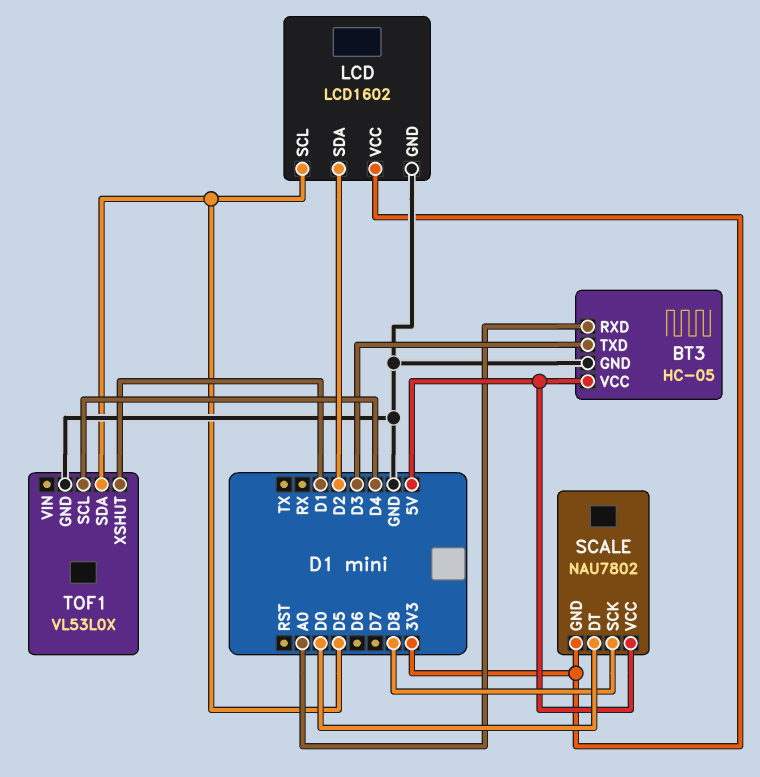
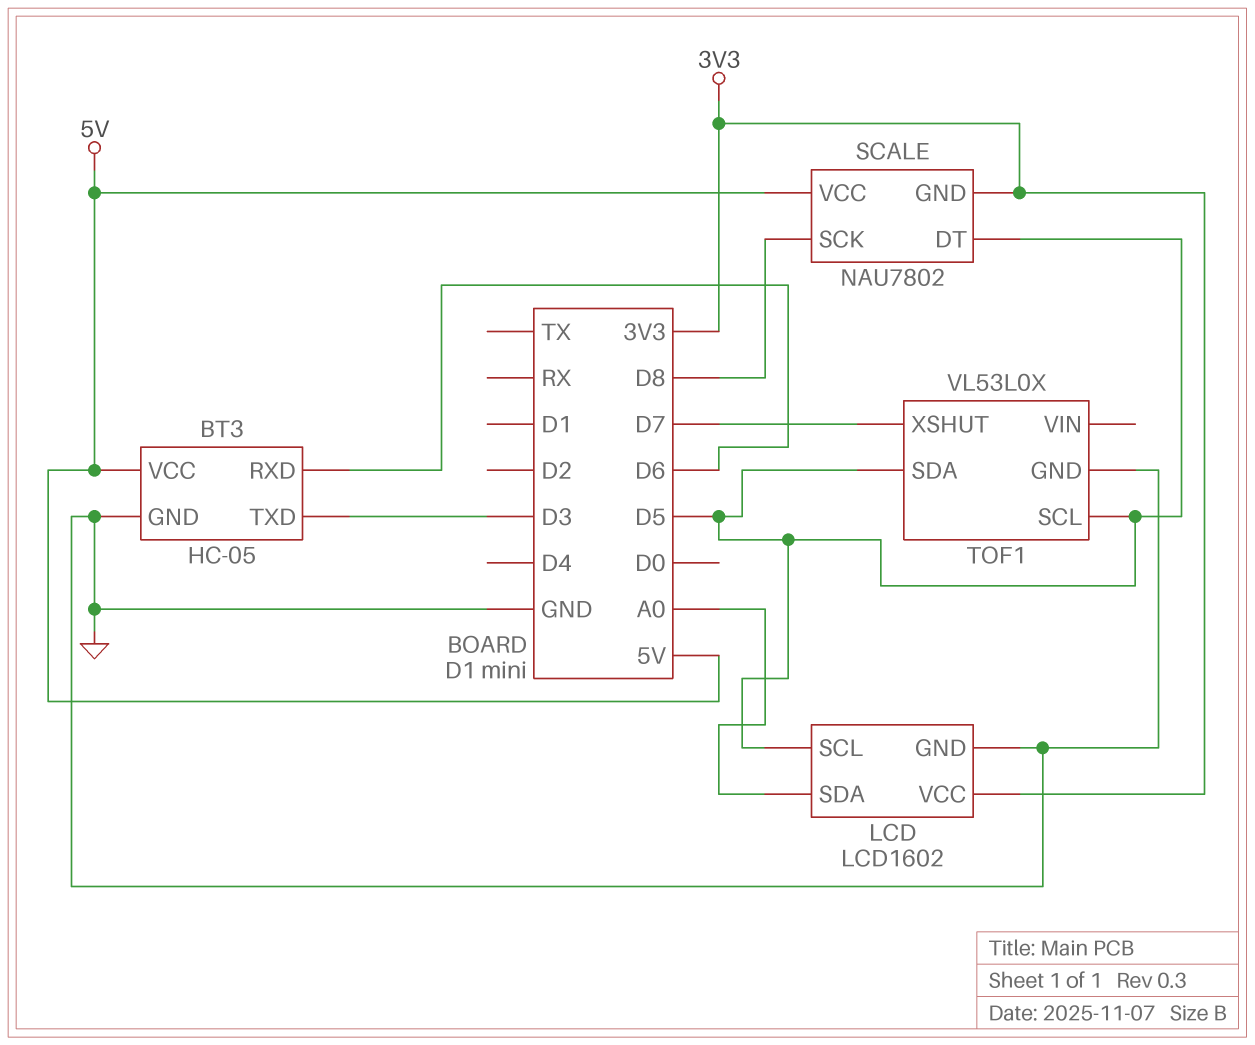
BT3 pin RXD: A0 -> D6
LCD pin SDA: D2 -> A0
SCALE pin DT: D0 -> D5
TOF1 pin SCL: D4 -> D5
TOF1 pin XSHUT: D1 -> D7

